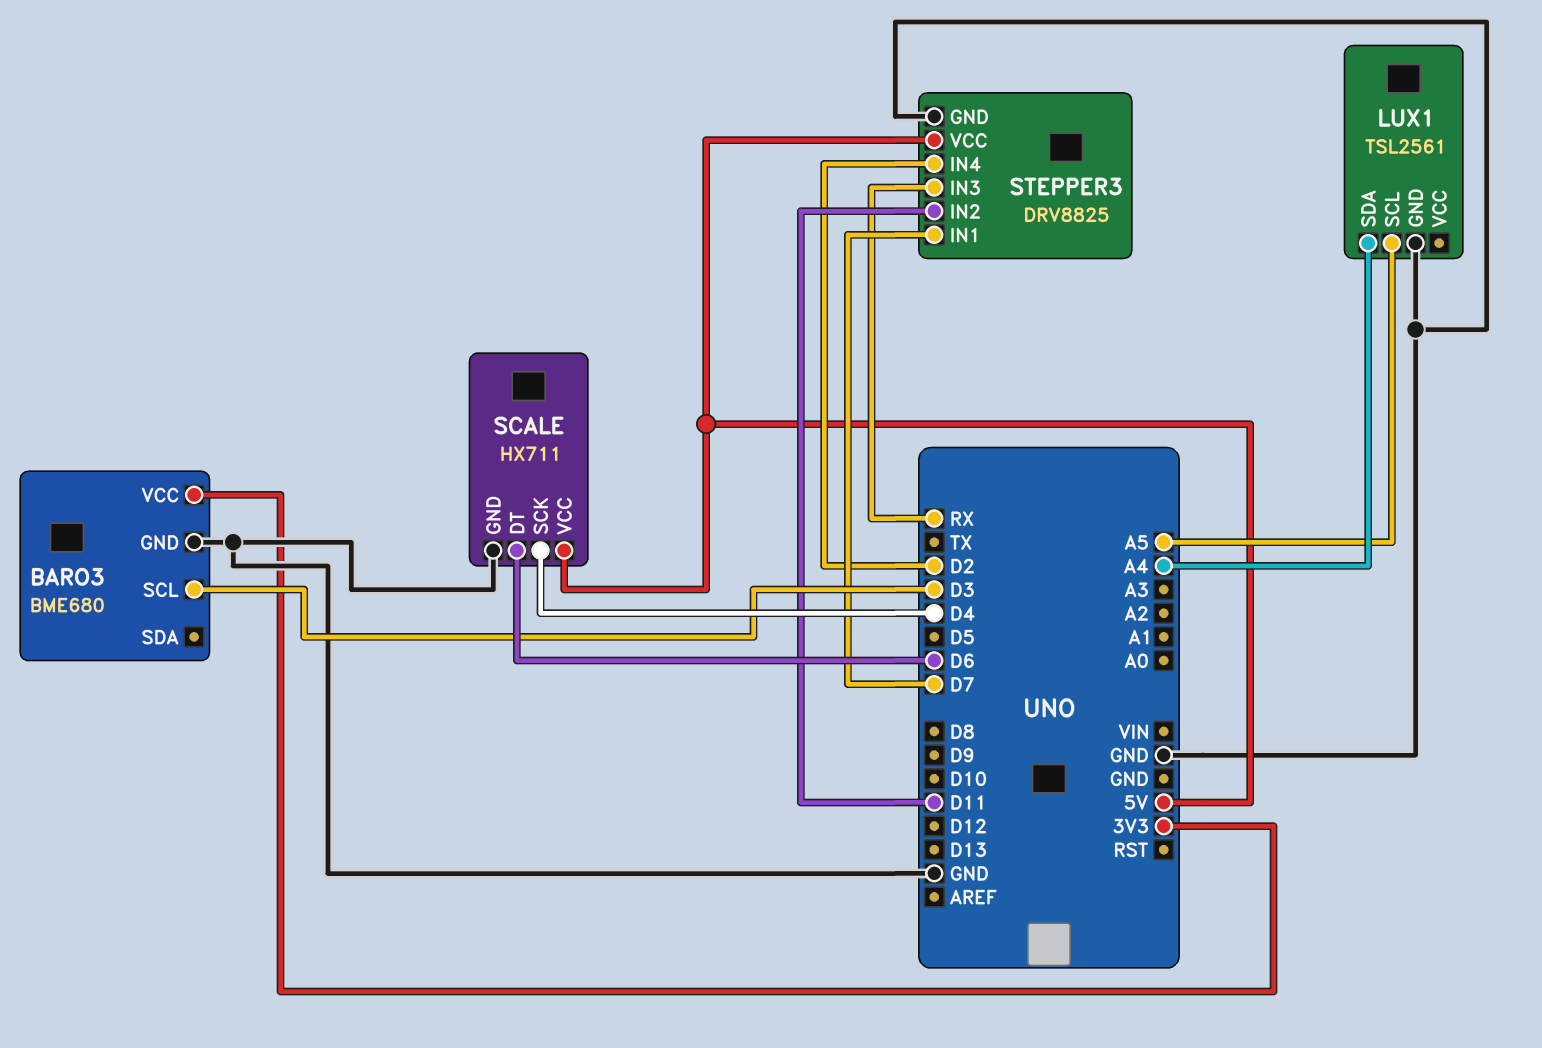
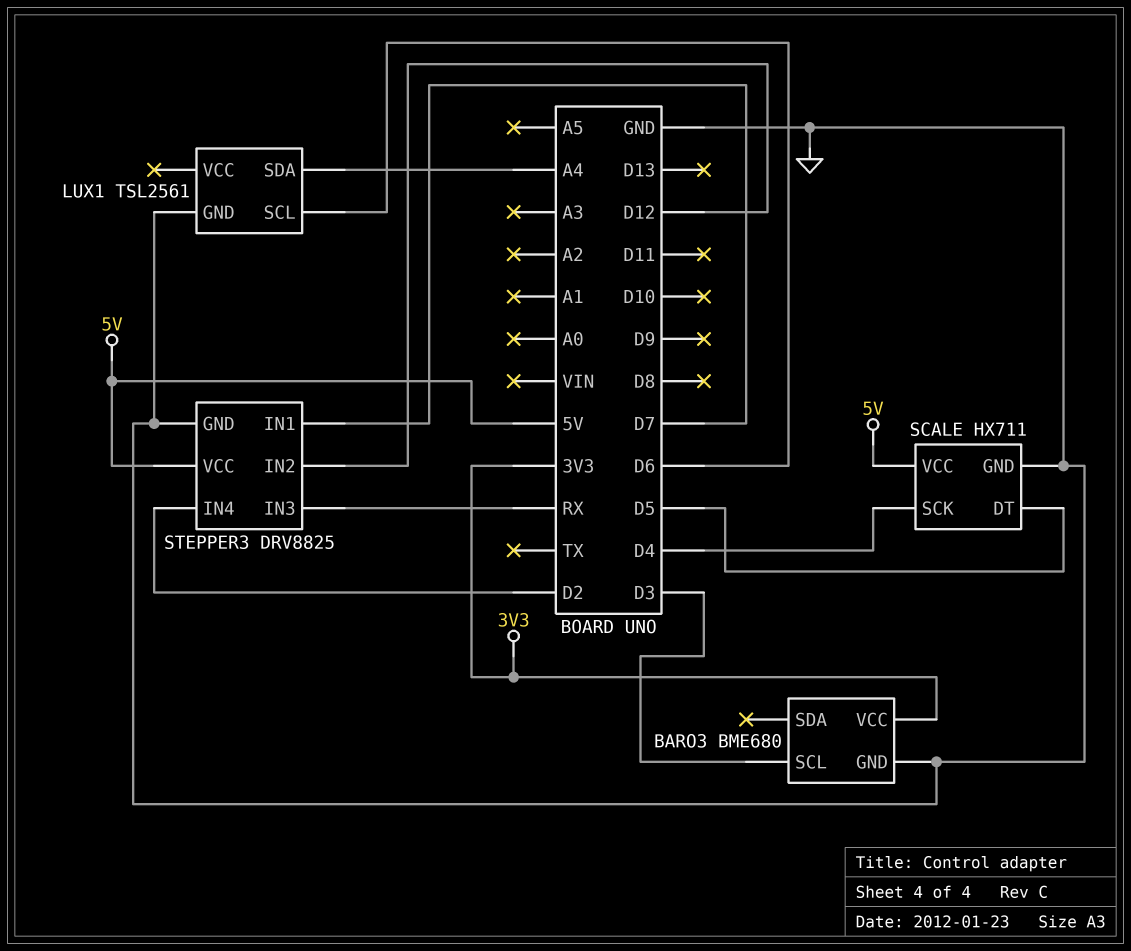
LUX1 pin SCL: A5 -> D6
SCALE pin DT: D6 -> D5
STEPPER3 pin IN2: D11 -> D12

